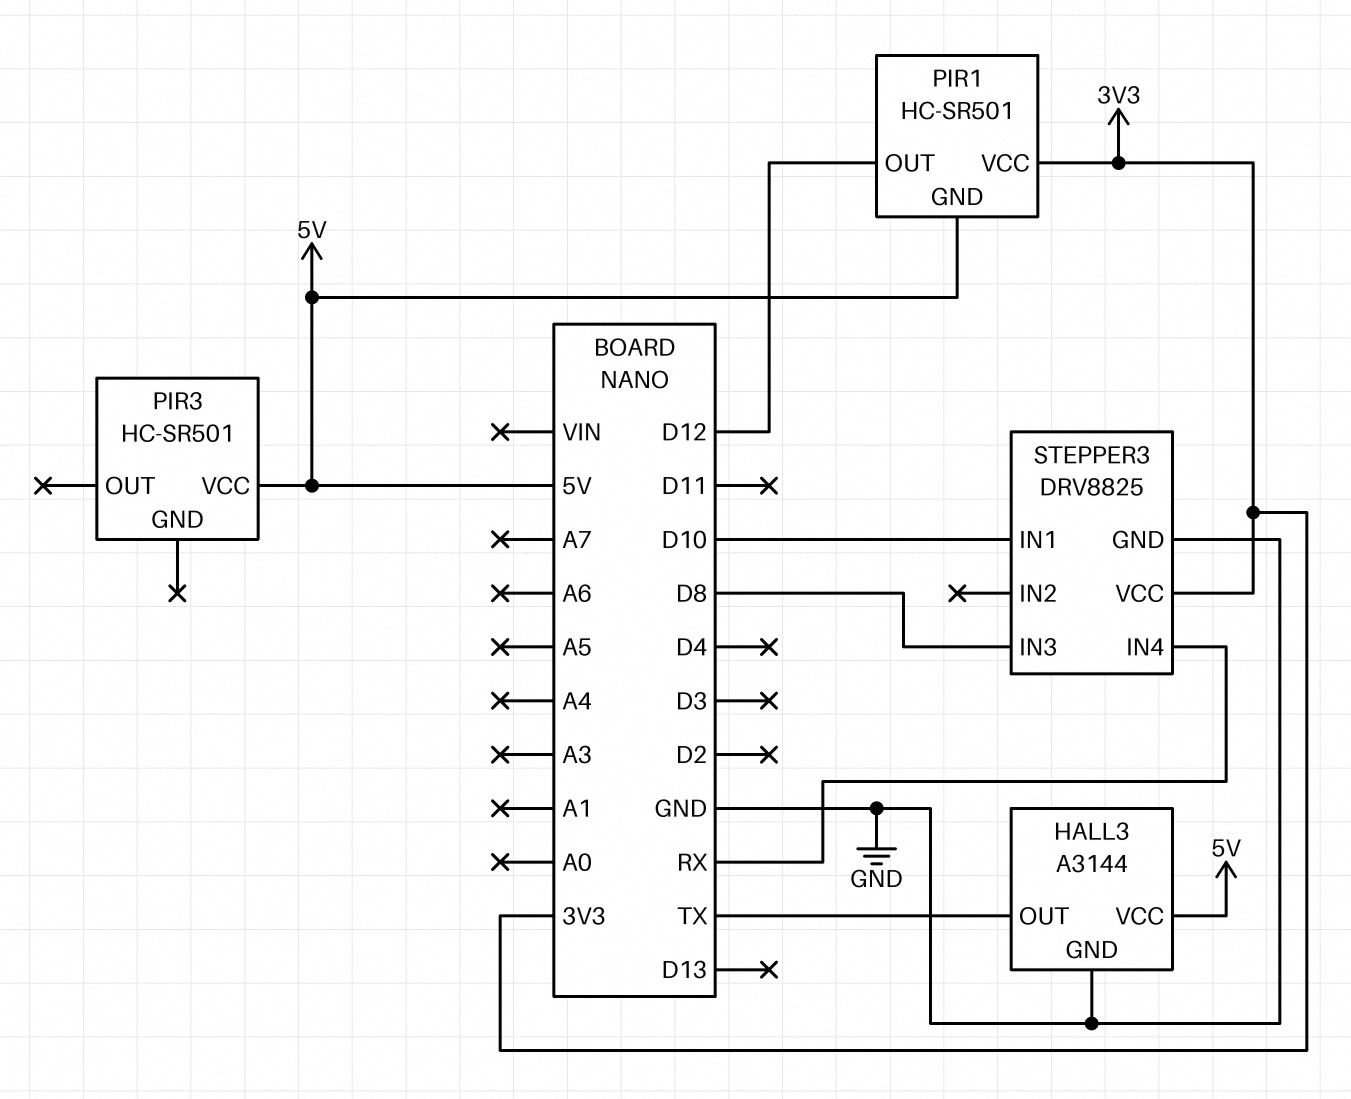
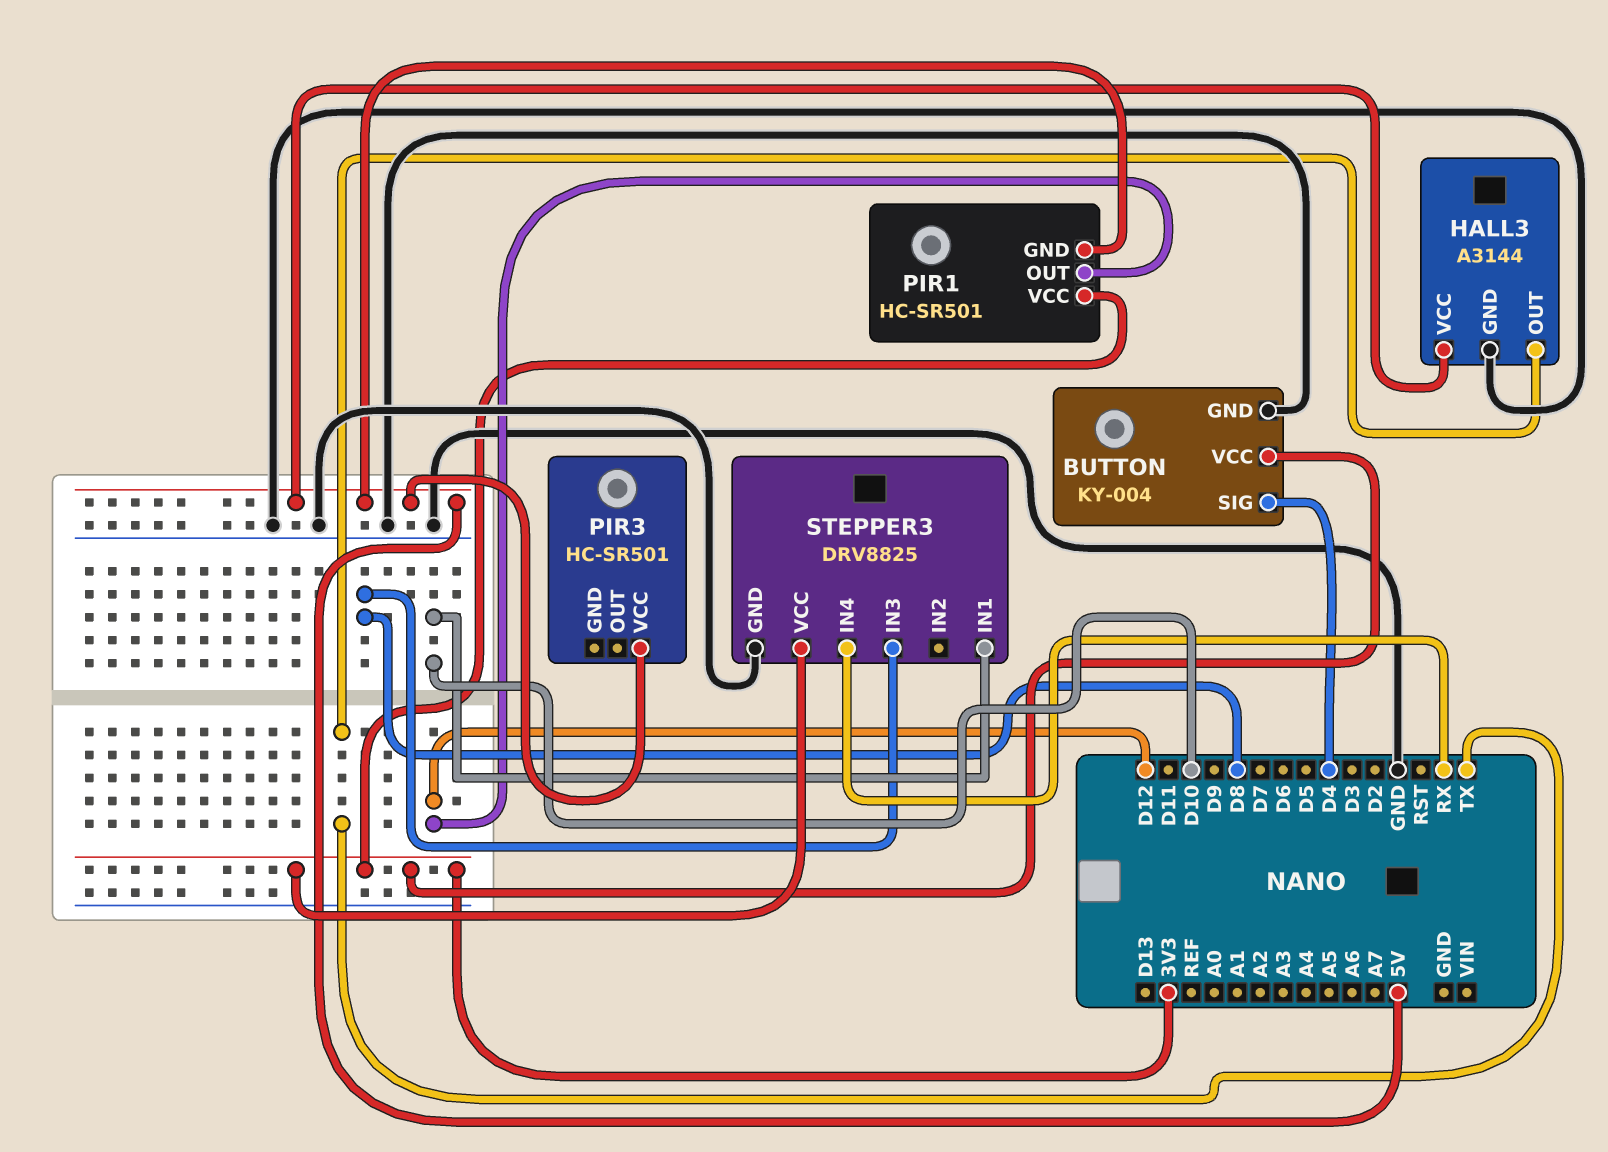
BUTTON: none -> KY-004
BUTTON pin GND: none -> GND
BUTTON pin SIG: none -> D4
BUTTON pin VCC: none -> 3V3

